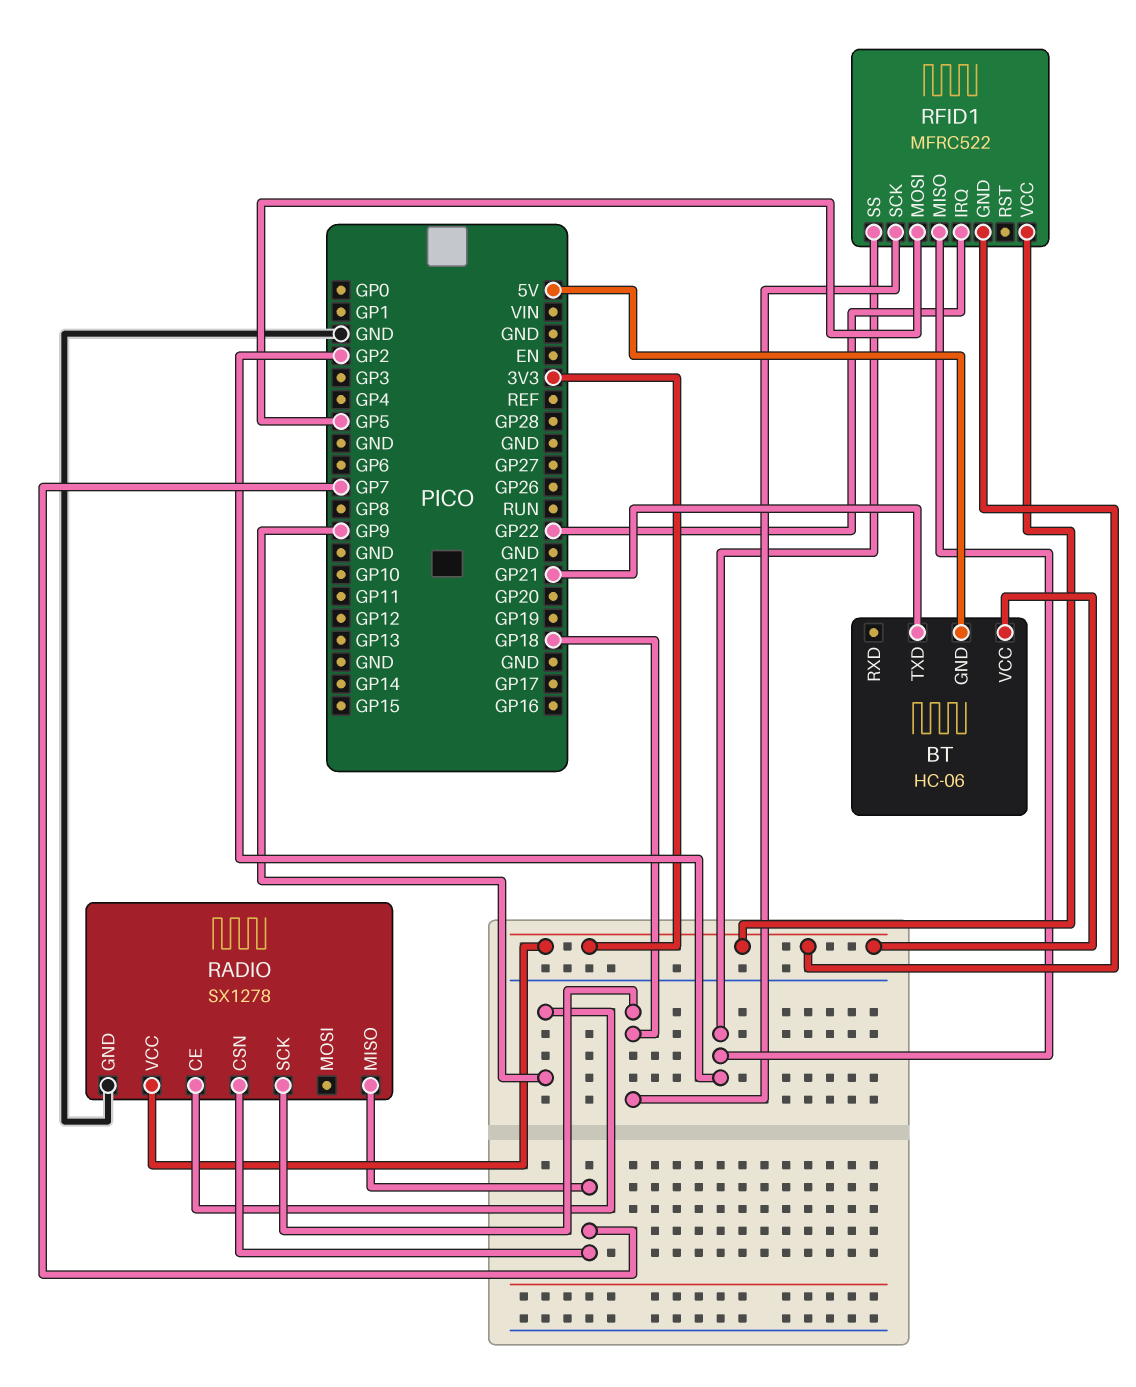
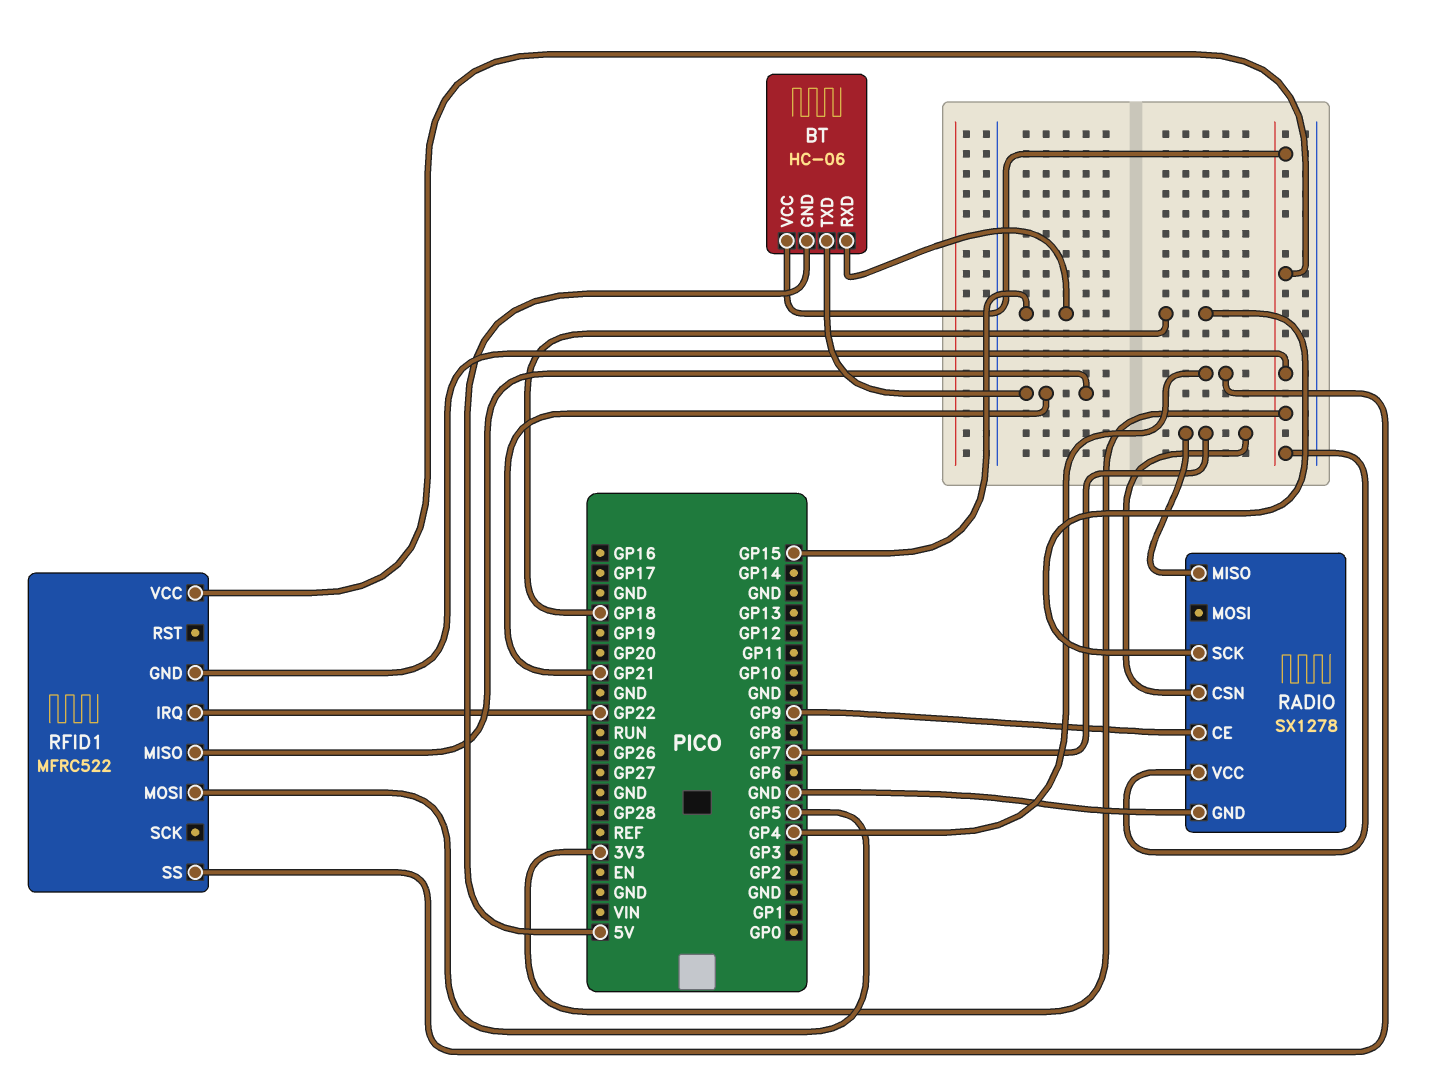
BT pin RXD: none -> GP15
RFID1 pin MISO: GP2 -> GP21
RFID1 pin SCK: GP18 -> none
RFID1 pin SS: GP2 -> GP4

